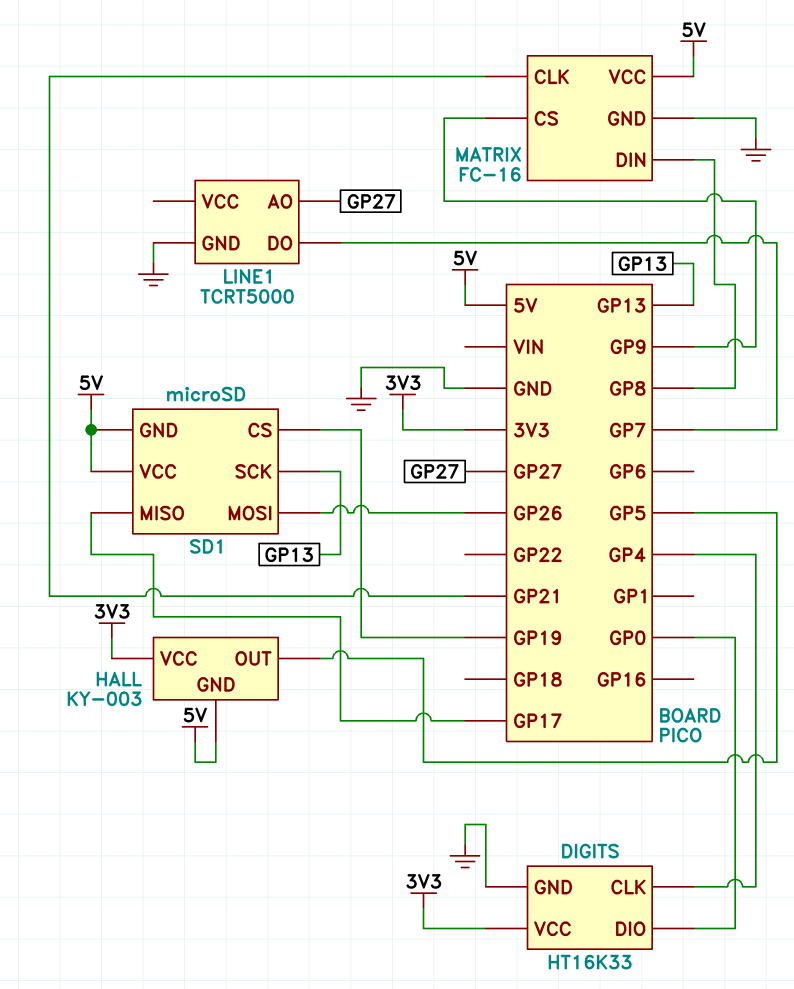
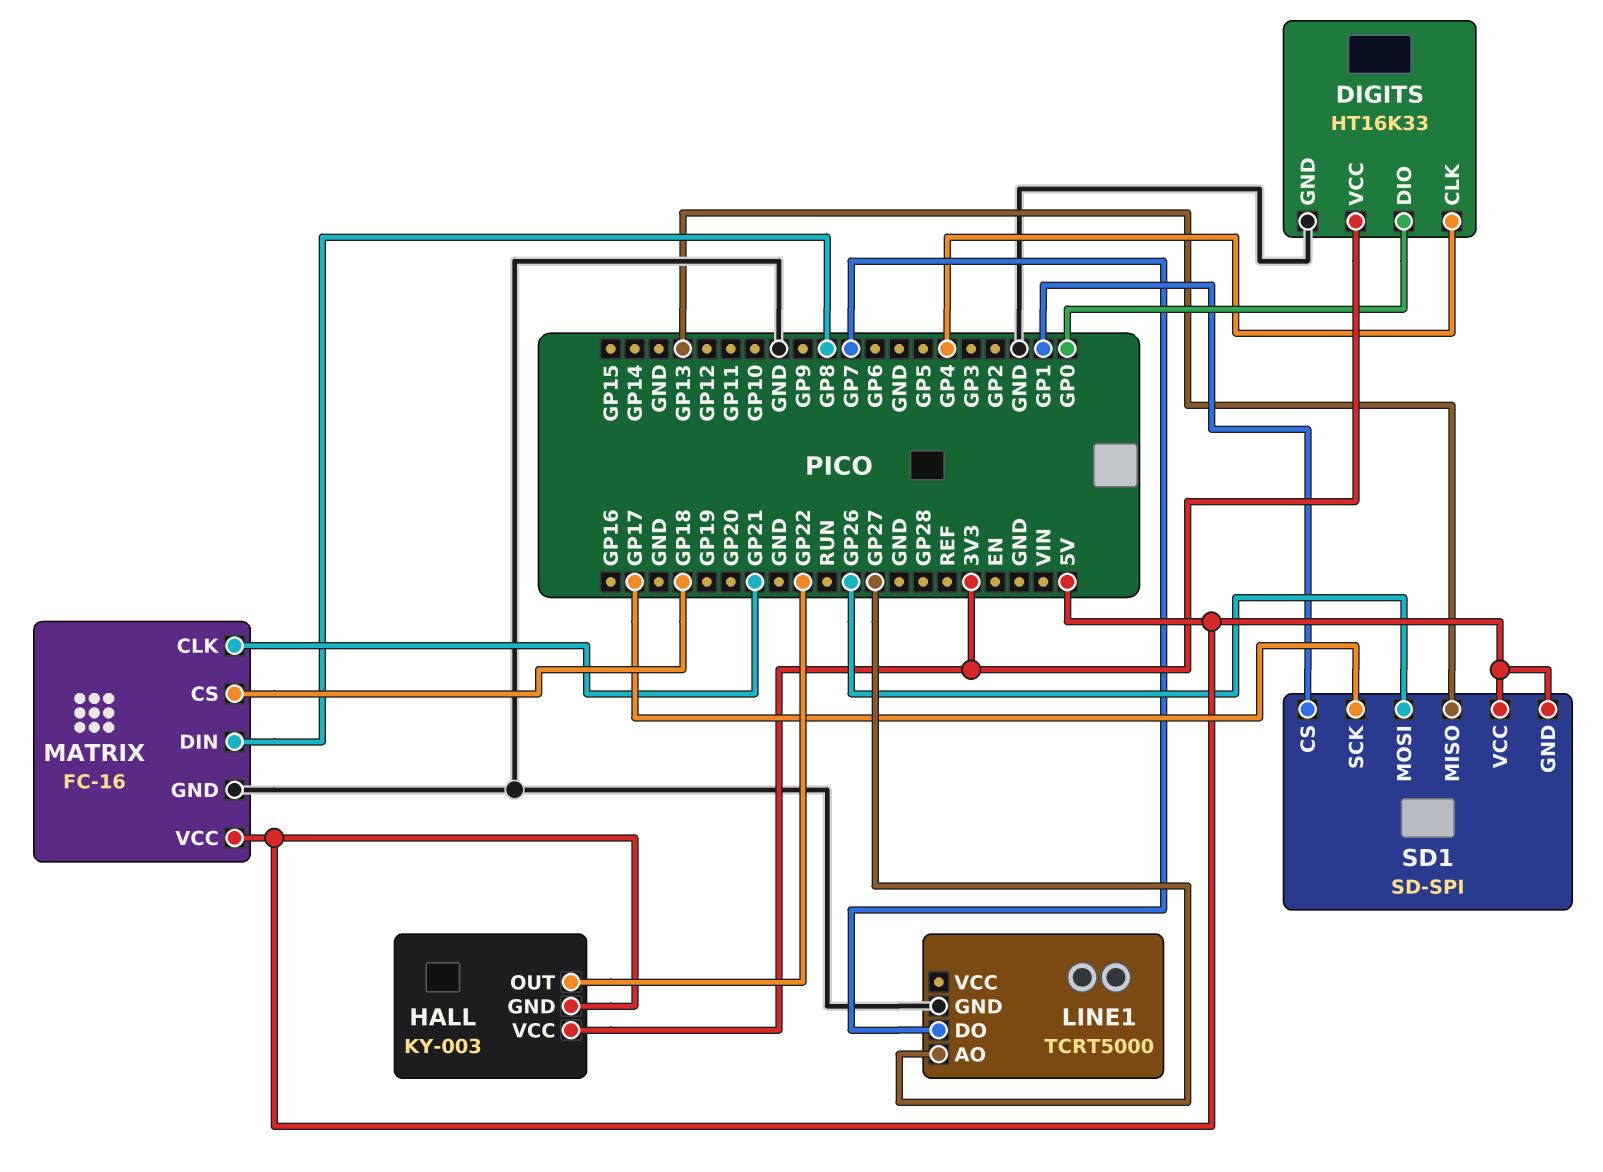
HALL pin OUT: GP5 -> GP22
MATRIX pin CS: GP9 -> GP18
SD1: microSD -> SD-SPI
SD1 pin CS: GP19 -> GP1
SD1 pin MISO: GP17 -> GP13
SD1 pin SCK: GP13 -> GP17

